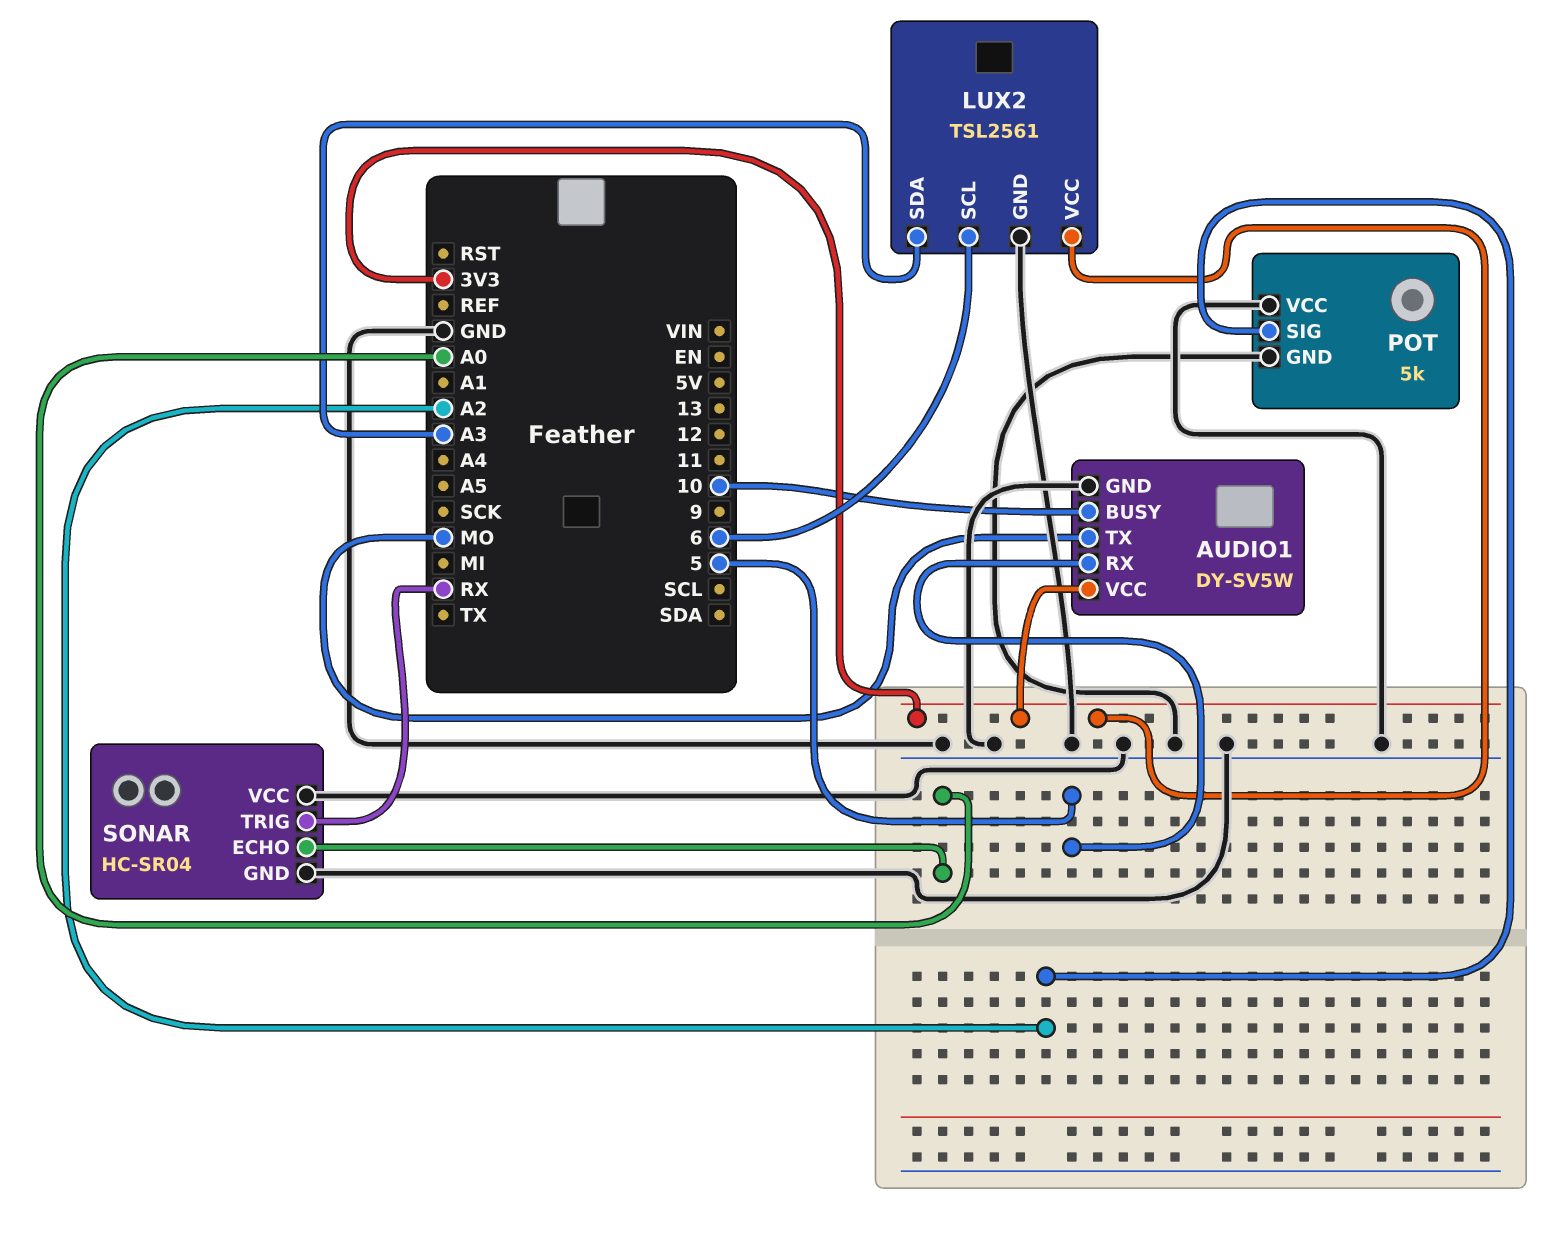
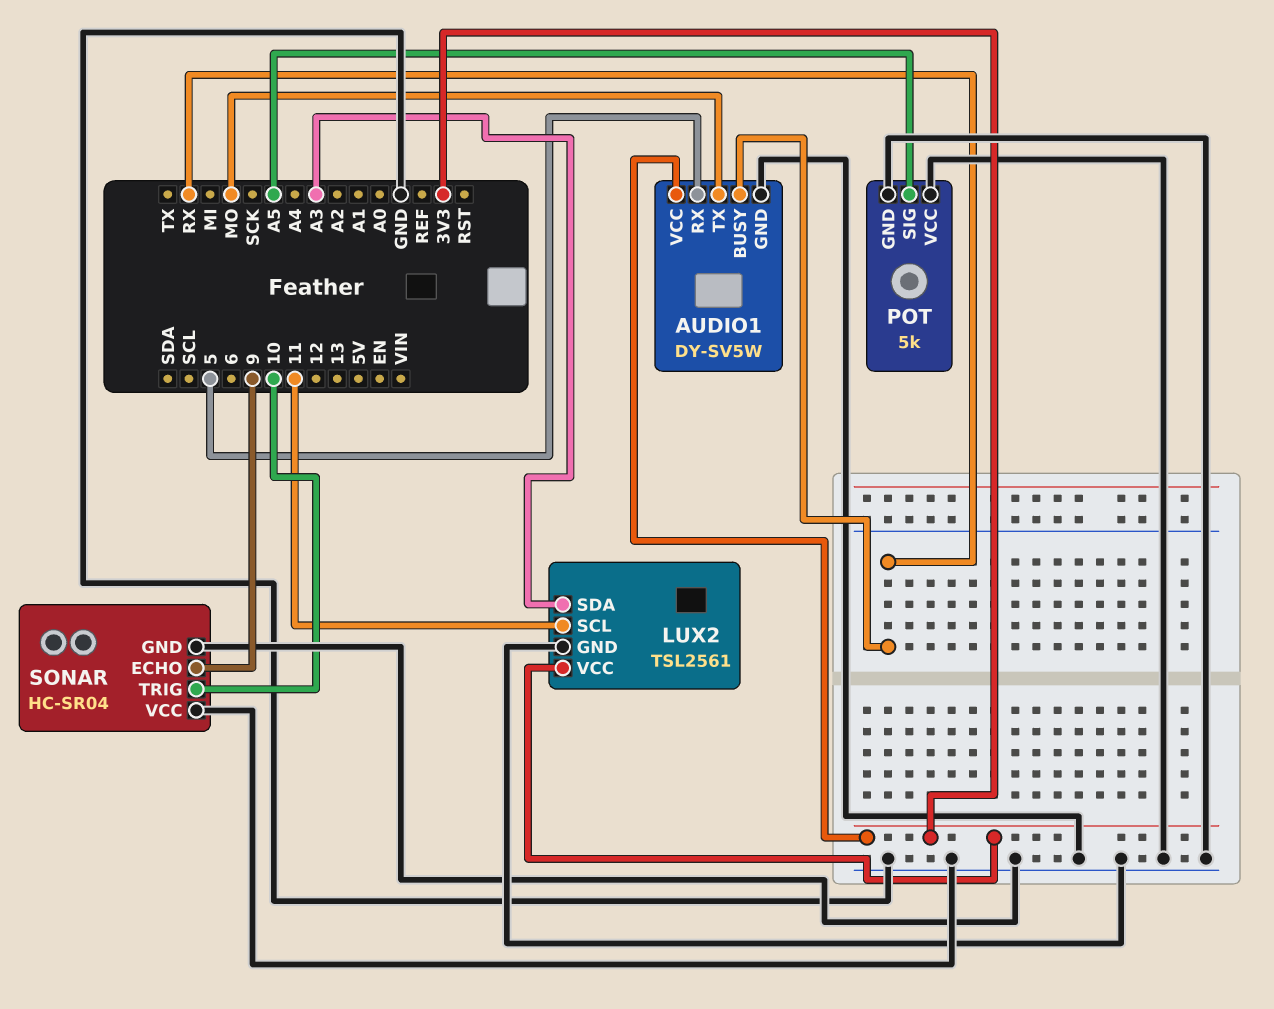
AUDIO1 pin BUSY: 10 -> RX
LUX2 pin SCL: 6 -> 11
POT pin SIG: A2 -> A5
SONAR pin ECHO: A0 -> 9
SONAR pin TRIG: RX -> 10

